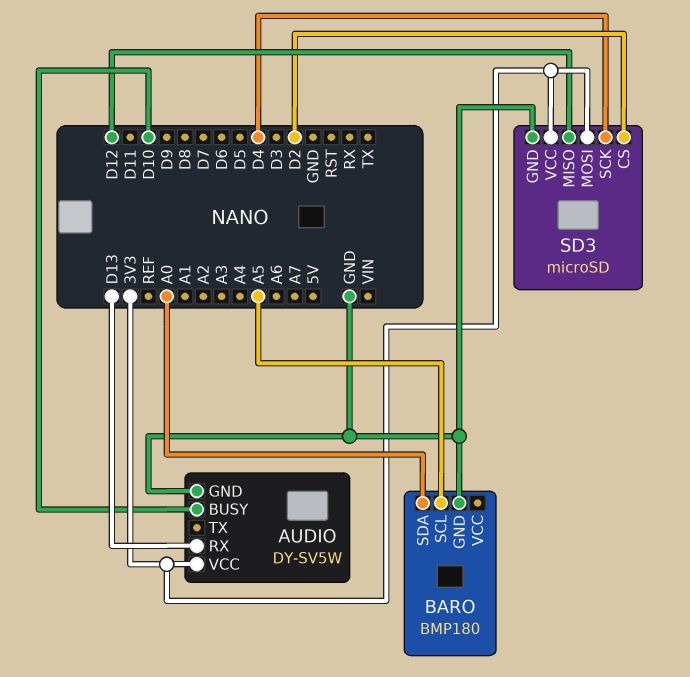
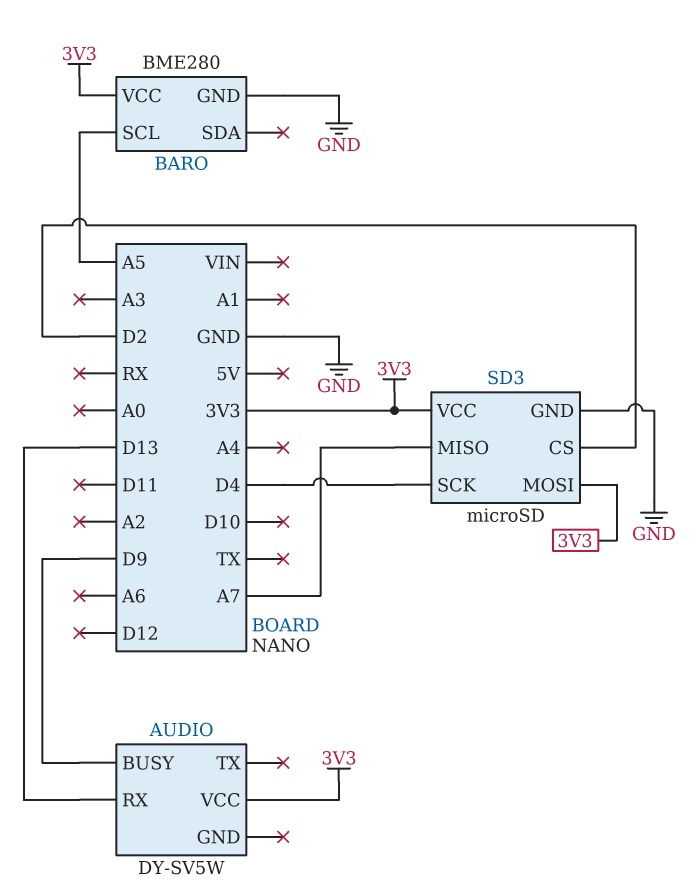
AUDIO pin BUSY: D10 -> D9
AUDIO pin GND: GND -> none
BARO: BMP180 -> BME280
BARO pin SDA: A0 -> none
BARO pin VCC: none -> 3V3
SD3 pin MISO: D12 -> A7

